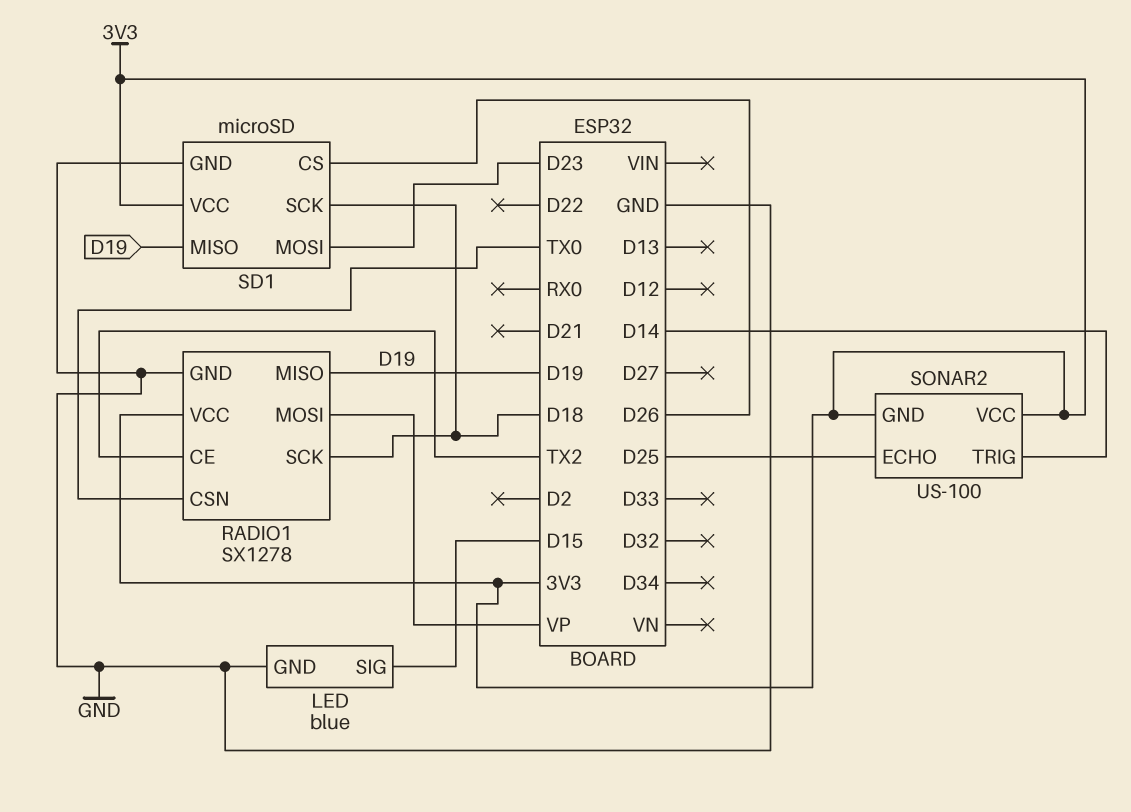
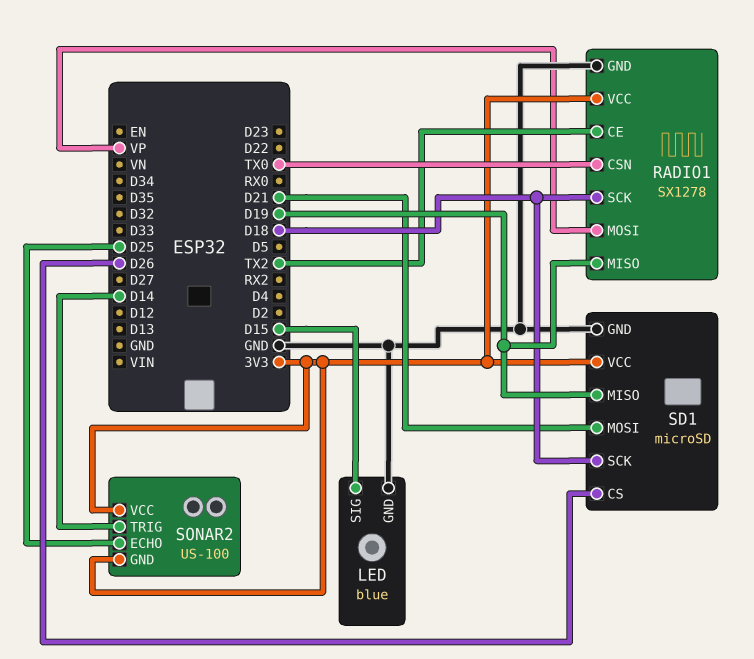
SD1 pin MOSI: D23 -> D21

